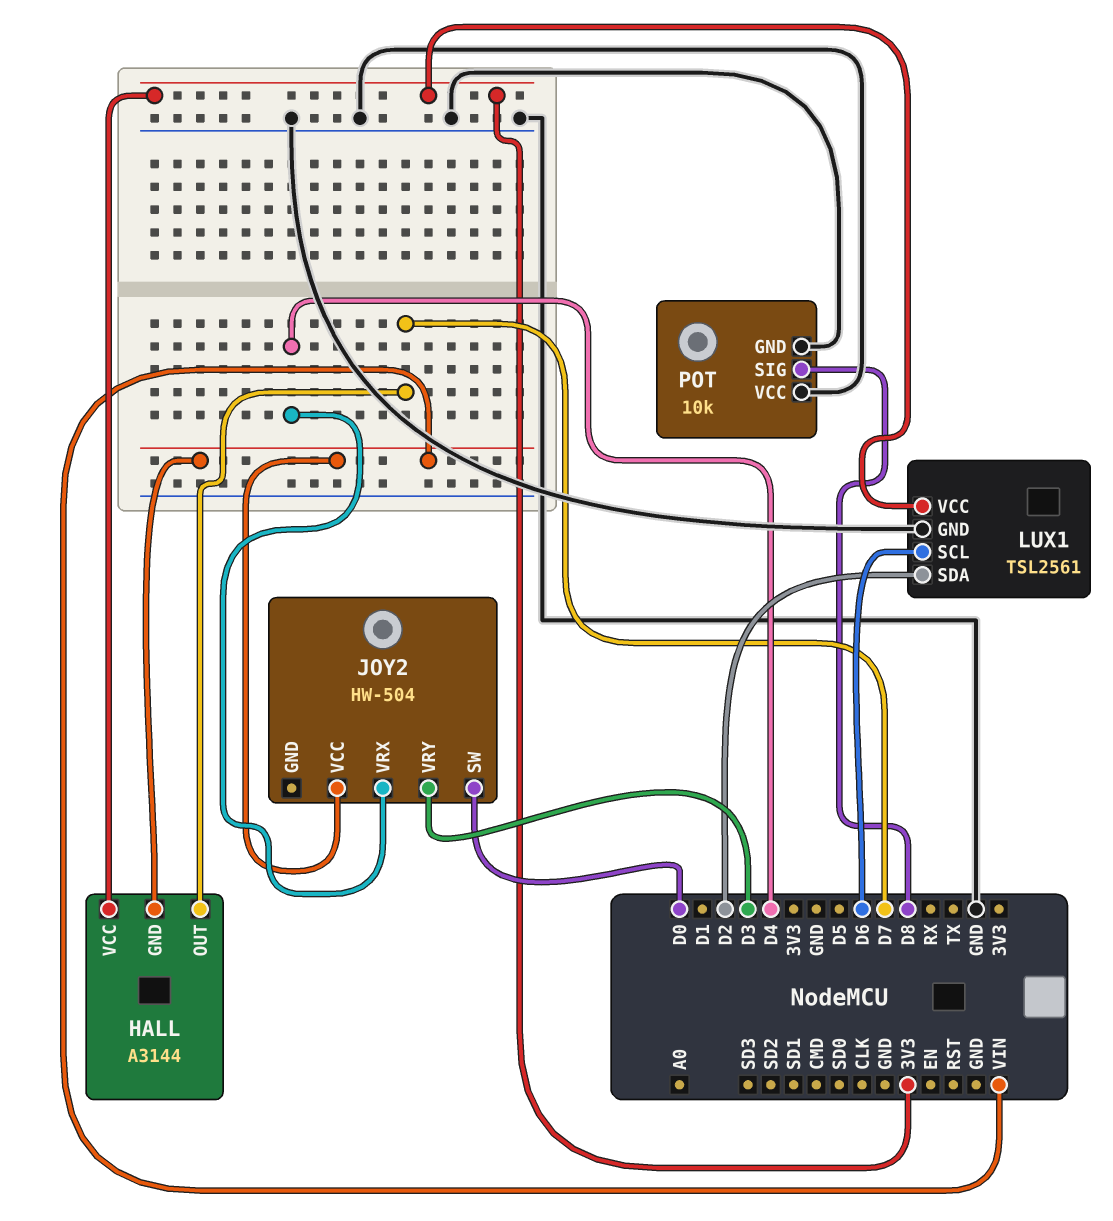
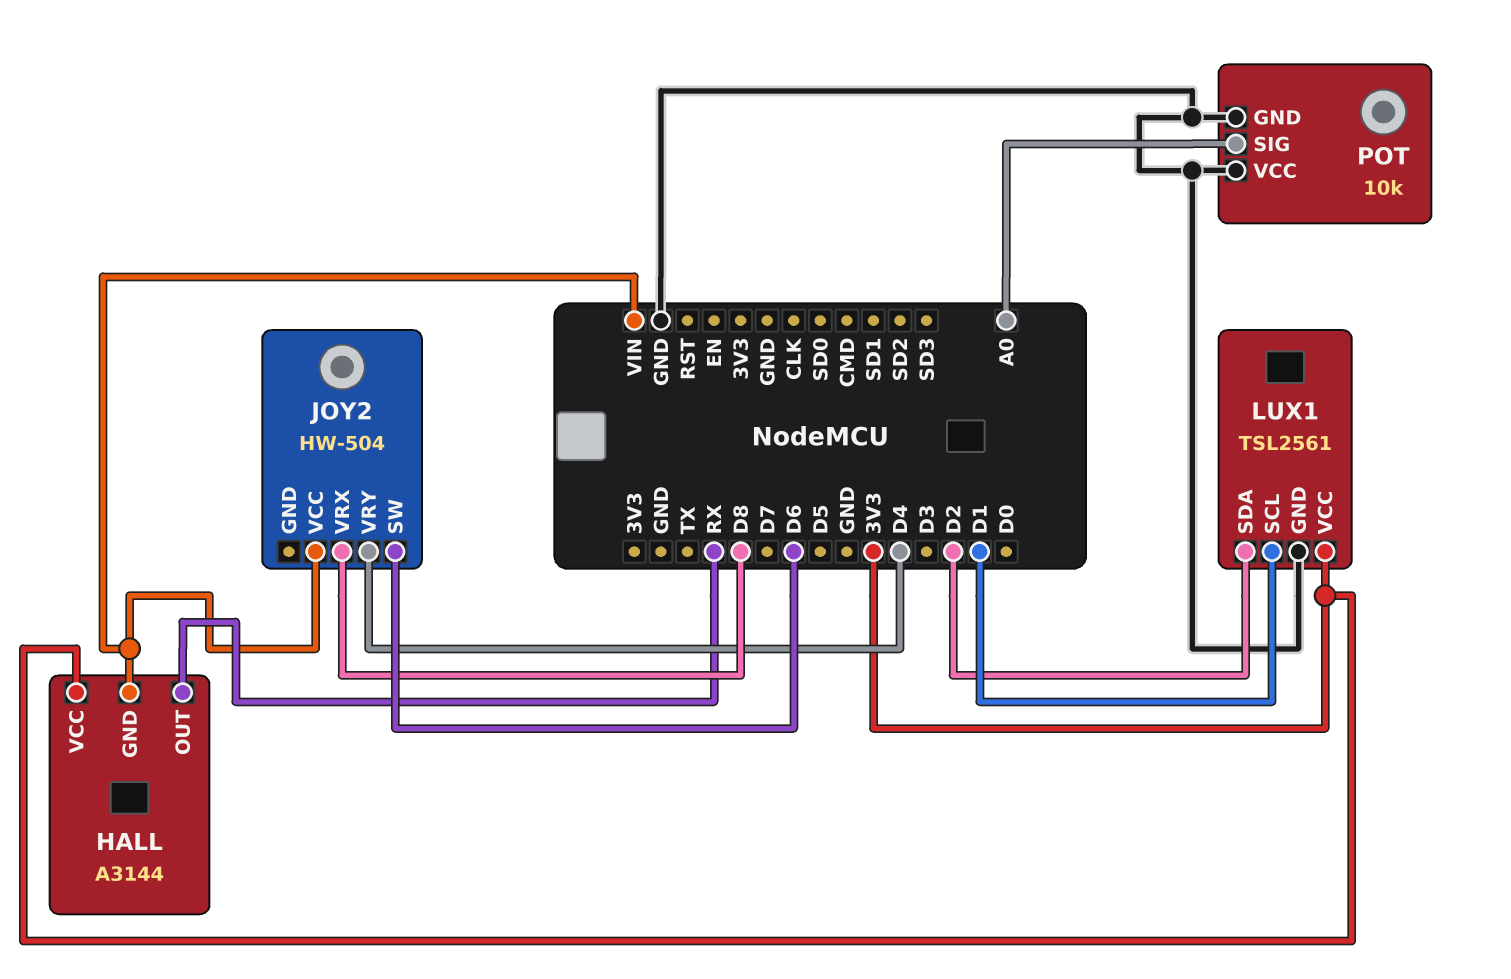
HALL pin OUT: D7 -> RX
JOY2 pin SW: D0 -> D6
JOY2 pin VRX: D4 -> D8
JOY2 pin VRY: D3 -> D4
LUX1 pin SCL: D6 -> D1
POT pin SIG: D8 -> A0

